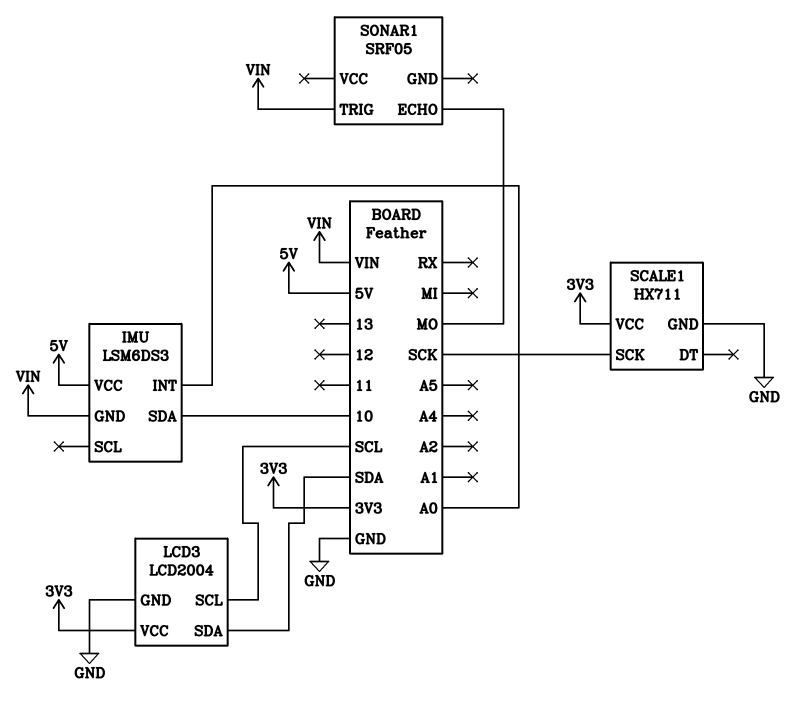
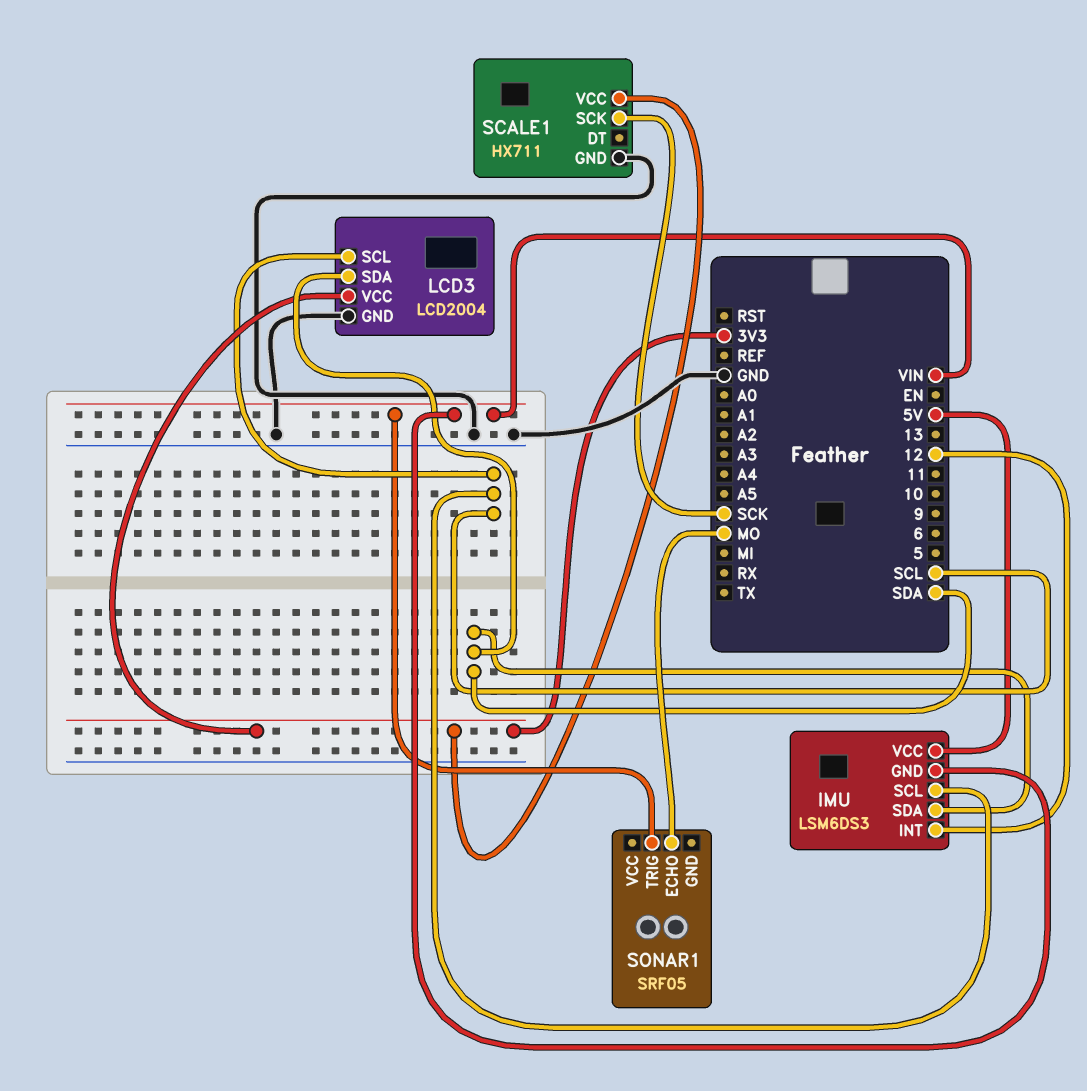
IMU pin INT: A0 -> 12
IMU pin SCL: none -> SCL
IMU pin SDA: 10 -> SDA

